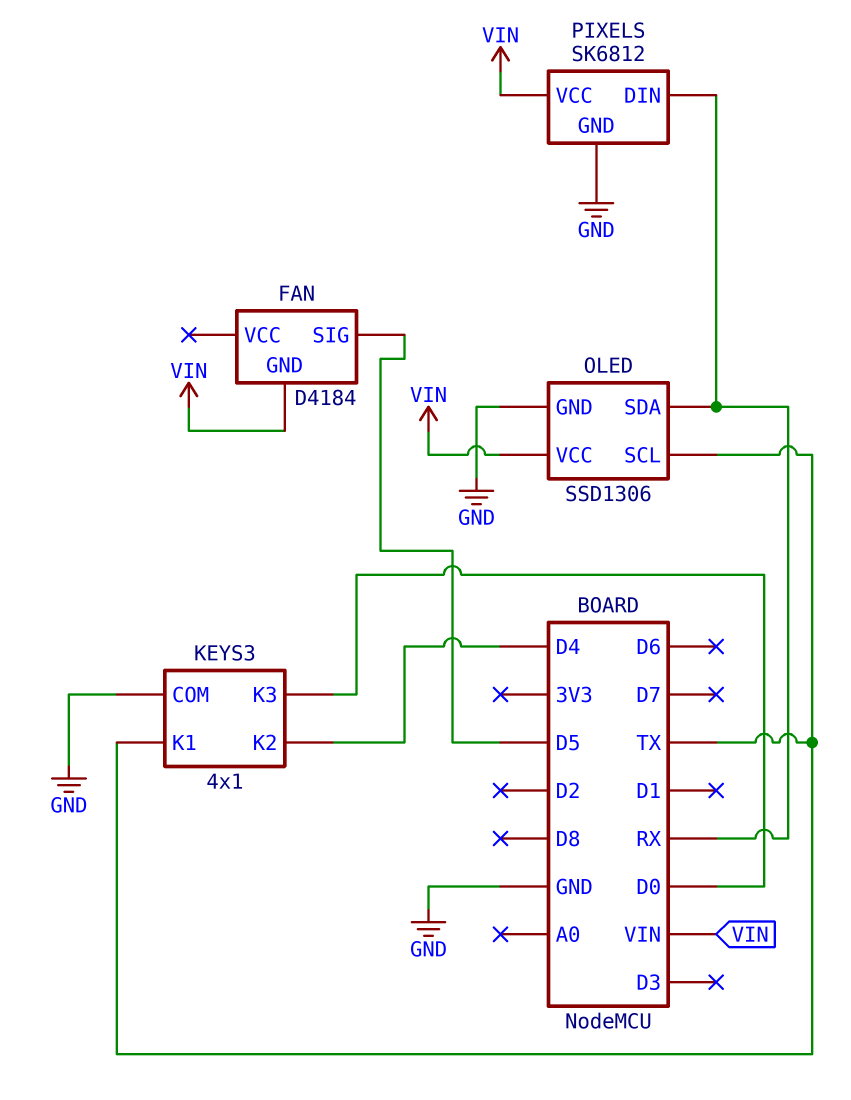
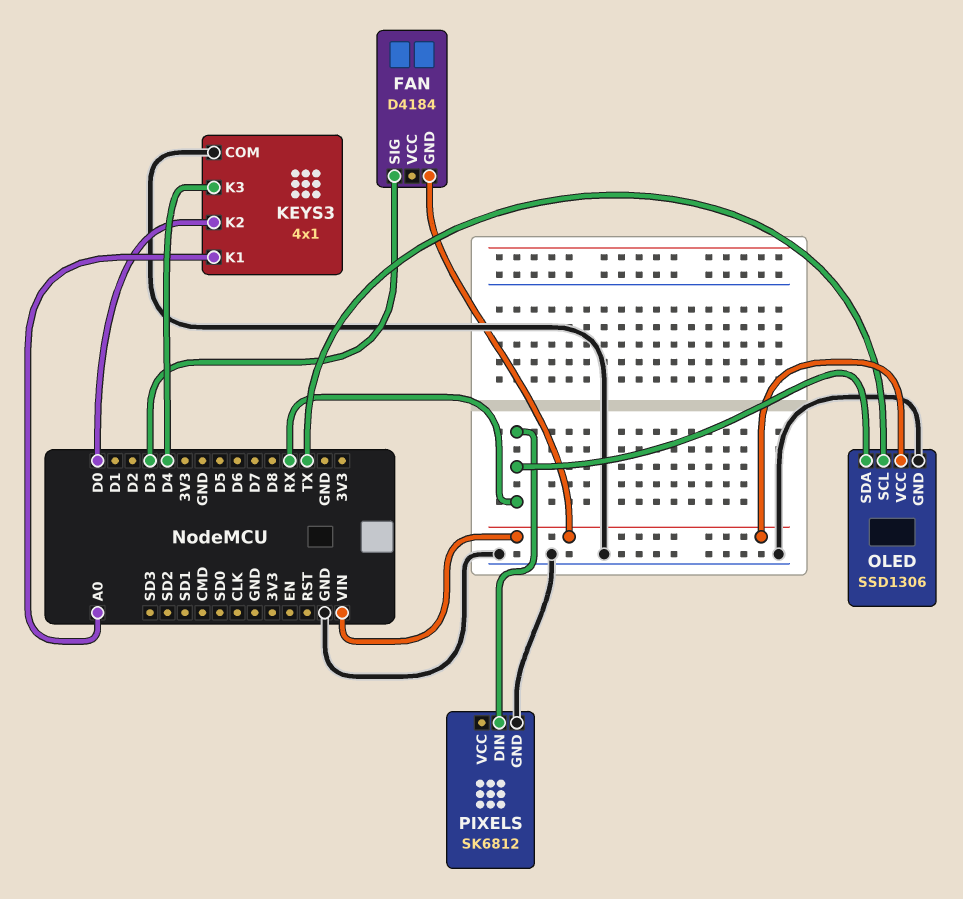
FAN pin SIG: D5 -> D3
KEYS3 pin K1: TX -> A0
KEYS3 pin K2: D4 -> D0
KEYS3 pin K3: D0 -> D4
PIXELS pin VCC: VIN -> none

